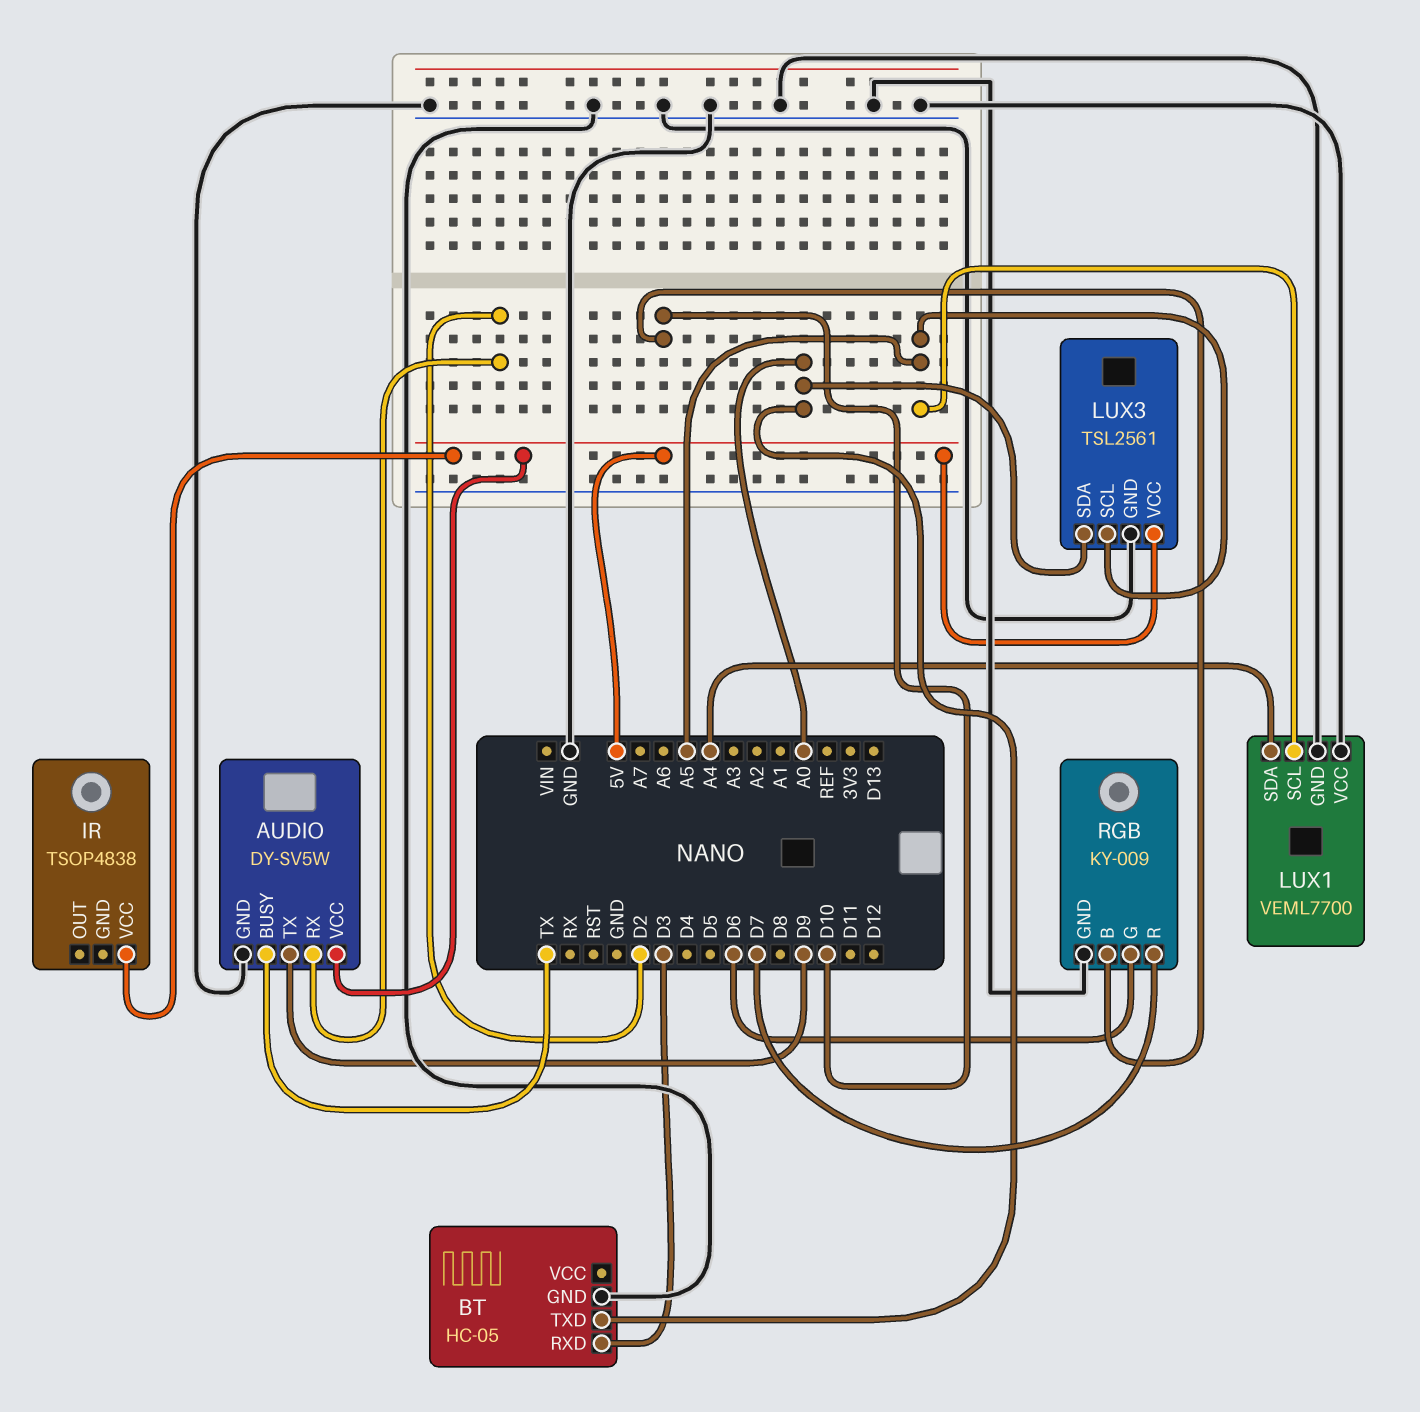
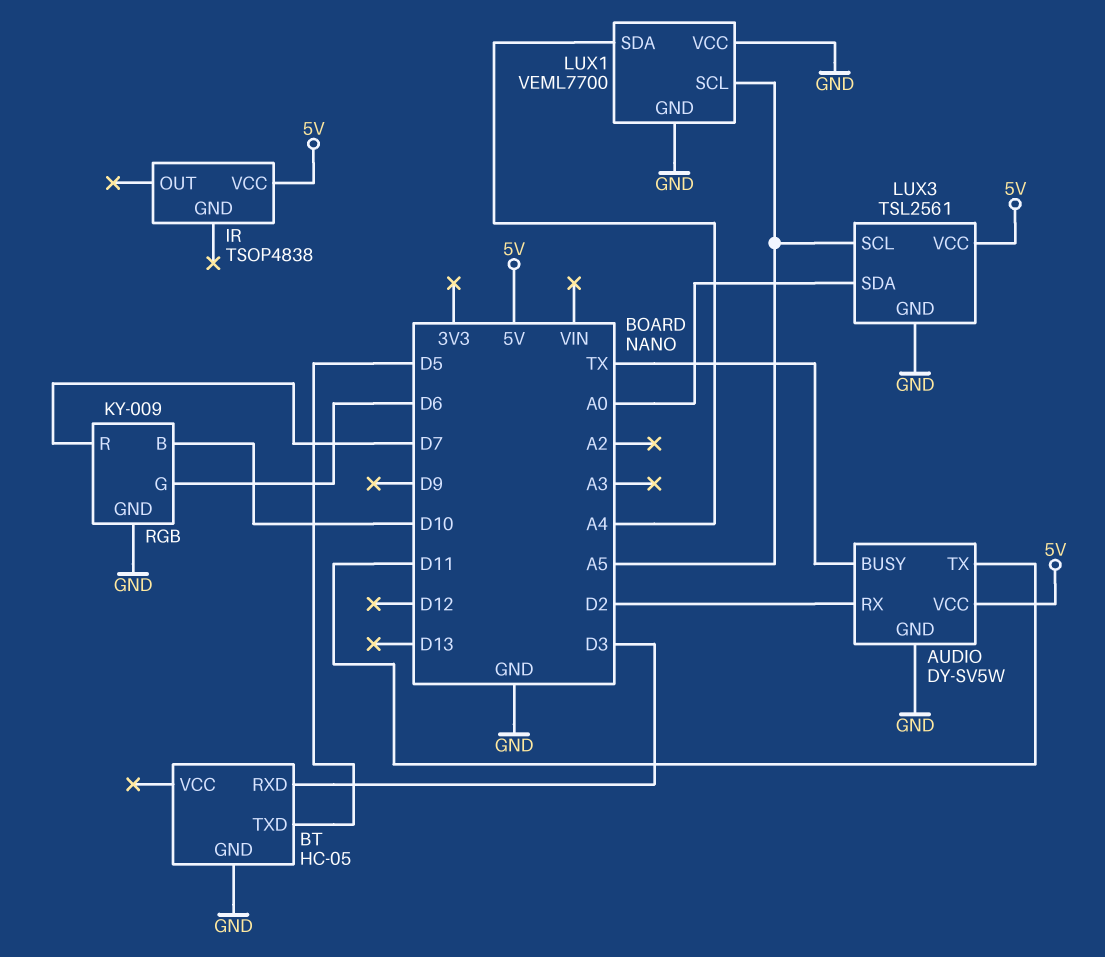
AUDIO pin TX: D9 -> D11
BT pin TXD: A0 -> D5

